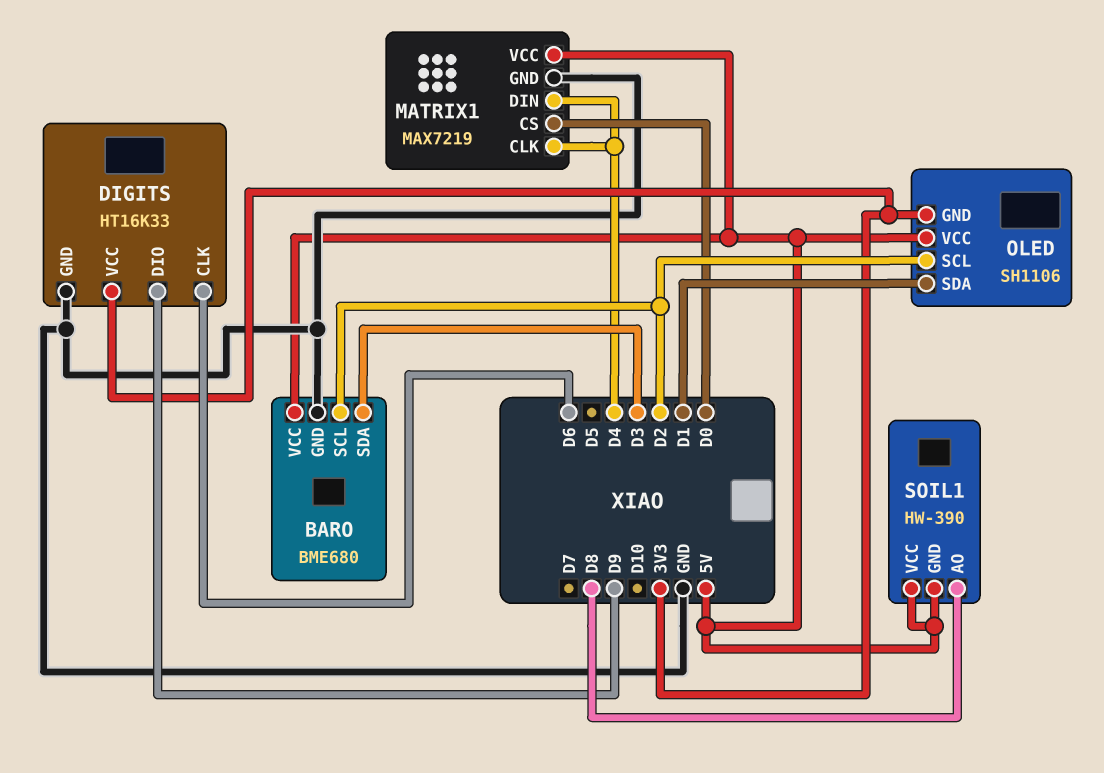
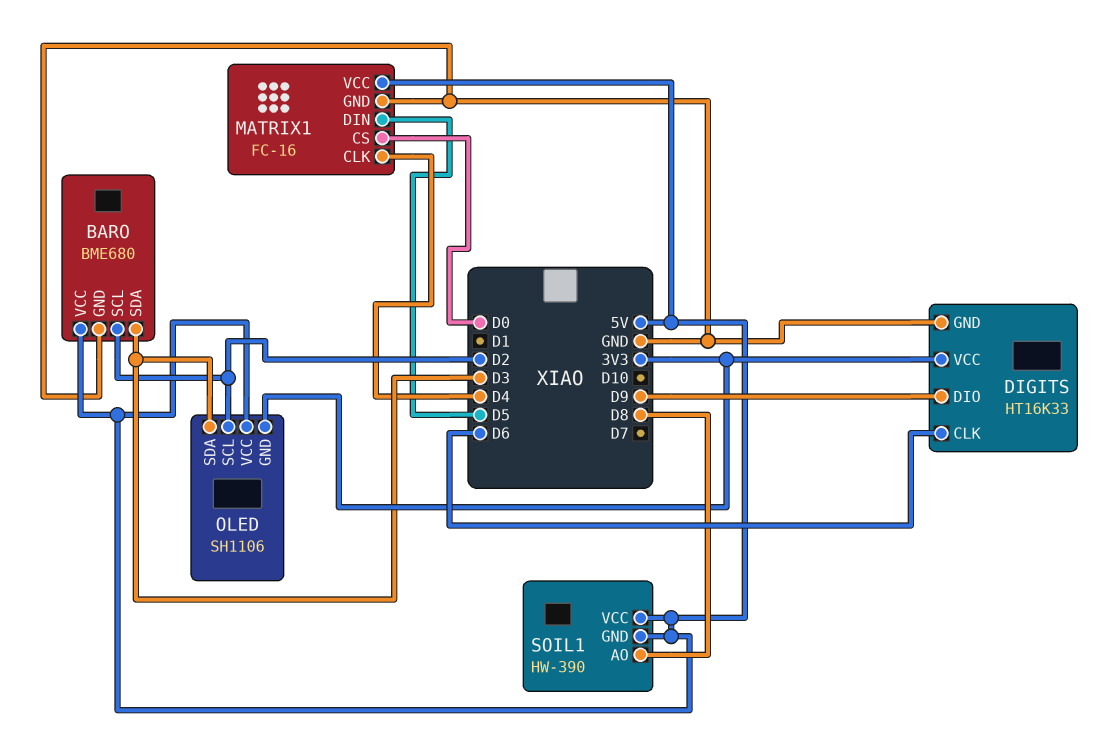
MATRIX1: MAX7219 -> FC-16
MATRIX1 pin DIN: D4 -> D5
OLED pin SDA: D1 -> D3

